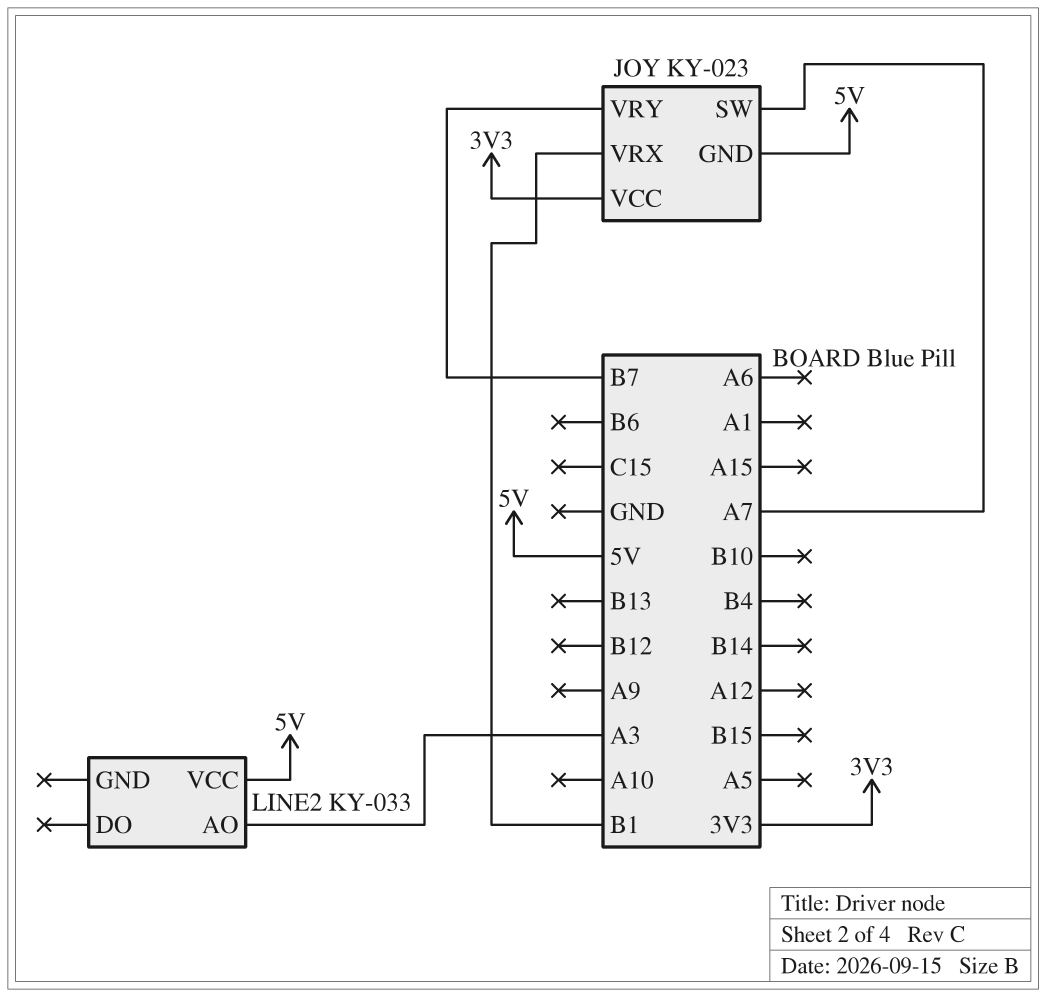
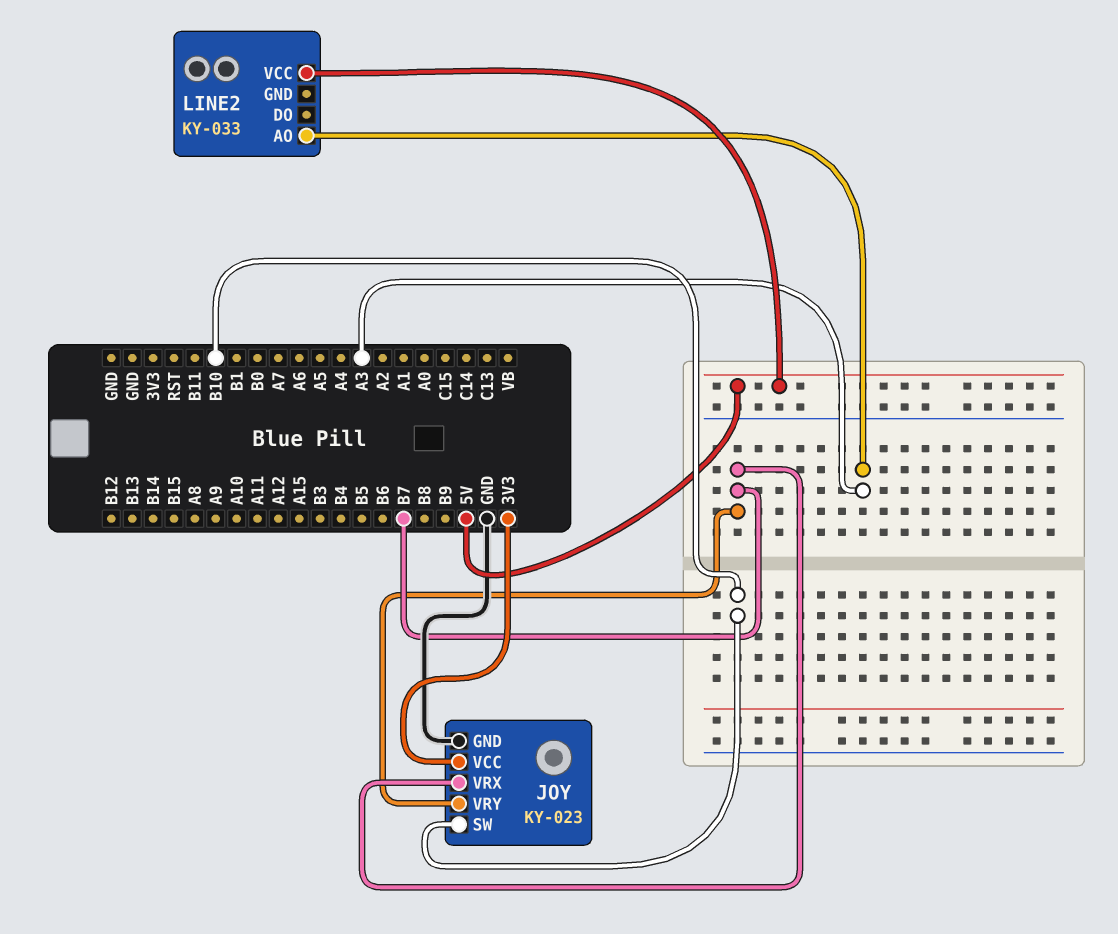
JOY pin GND: 5V -> GND
JOY pin SW: A7 -> B10
JOY pin VRX: B1 -> B7

